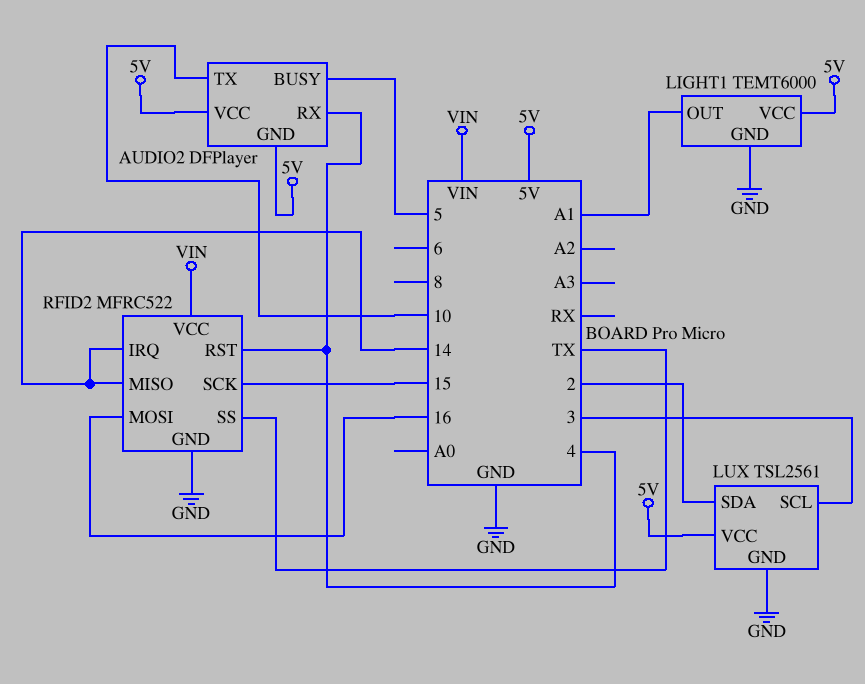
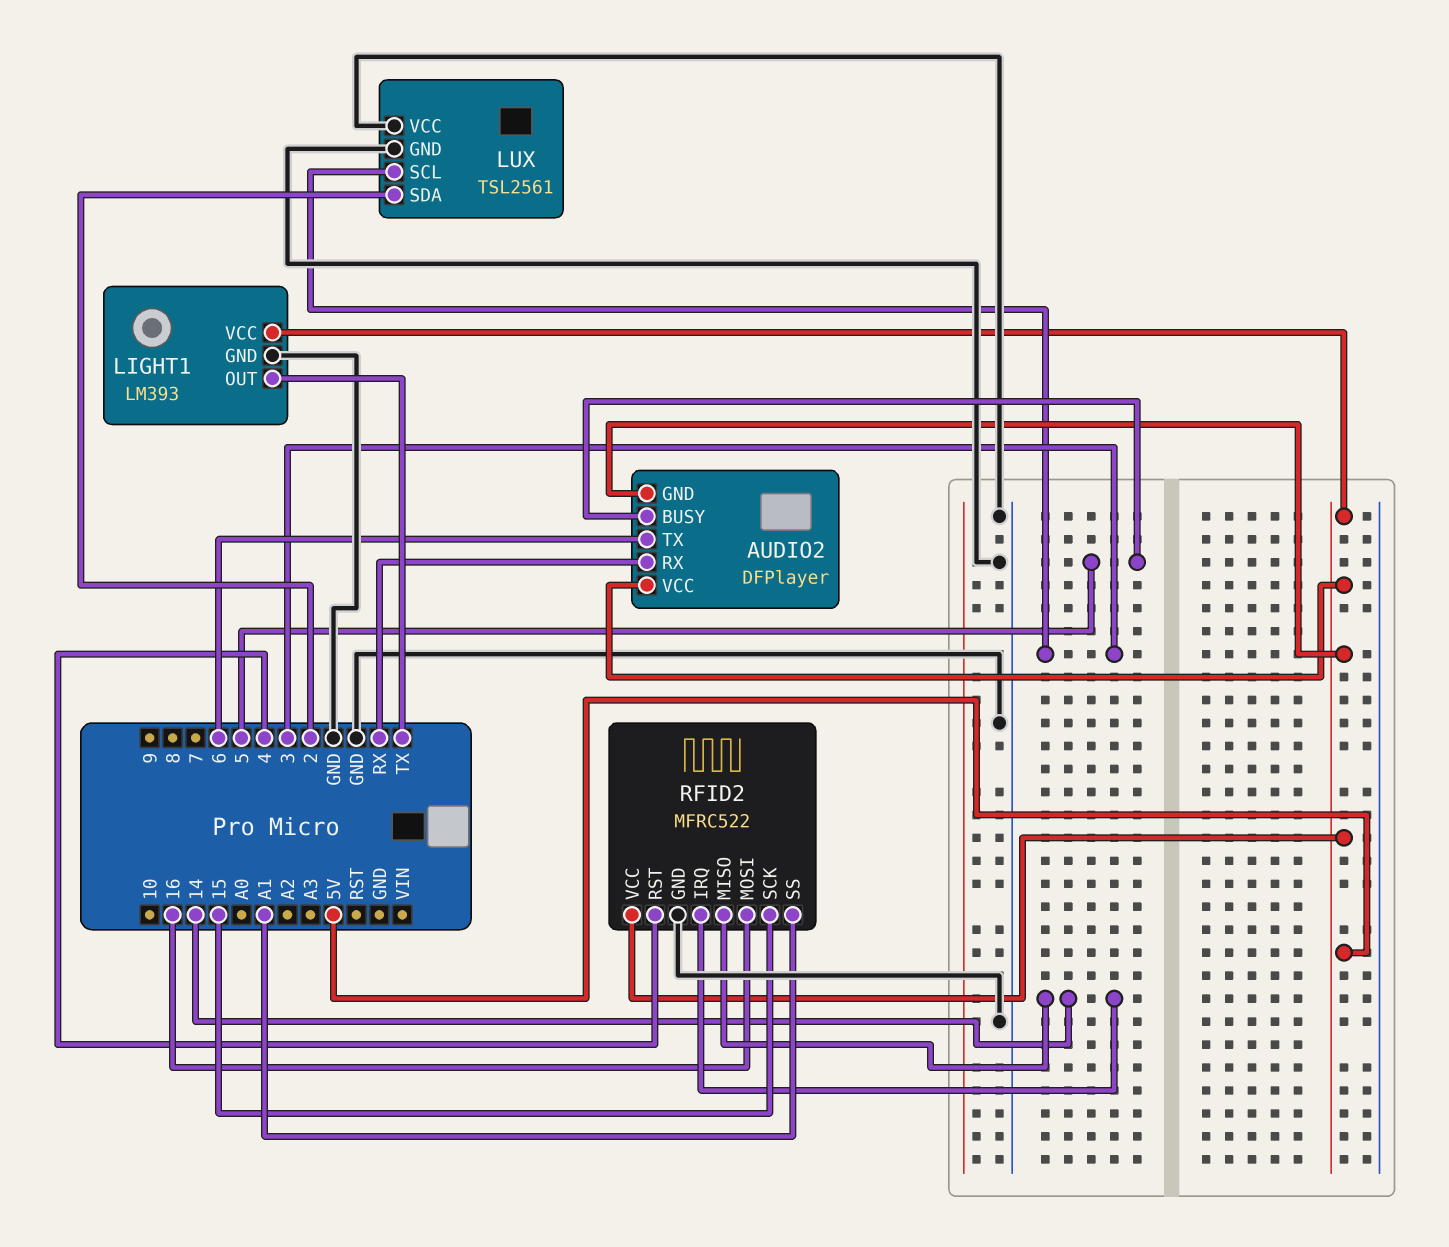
AUDIO2 pin RX: 4 -> RX
AUDIO2 pin TX: 10 -> 6
LIGHT1: TEMT6000 -> LM393
LIGHT1 pin OUT: A1 -> TX
LUX pin VCC: 5V -> GND
RFID2 pin SS: TX -> A1
RFID2 pin VCC: VIN -> 5V

